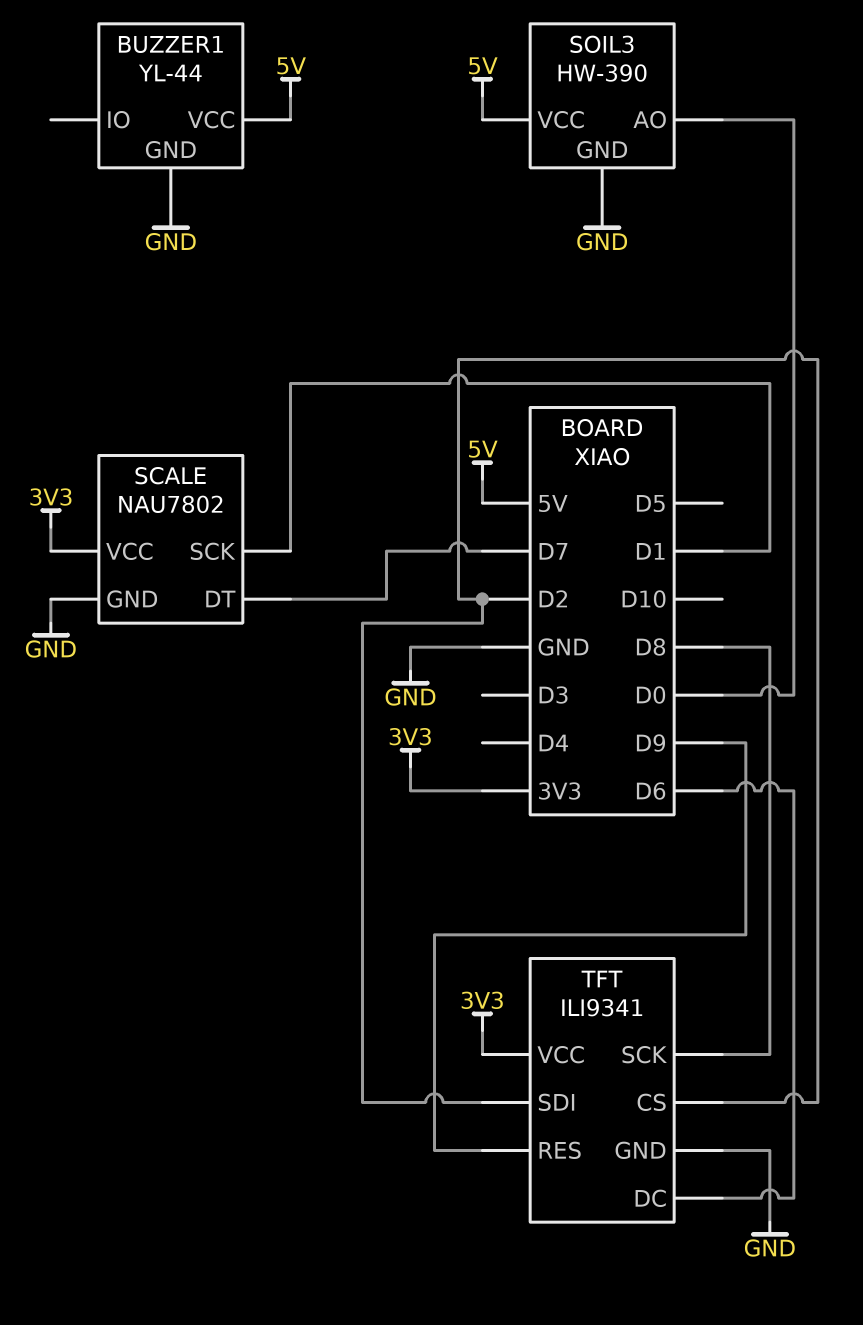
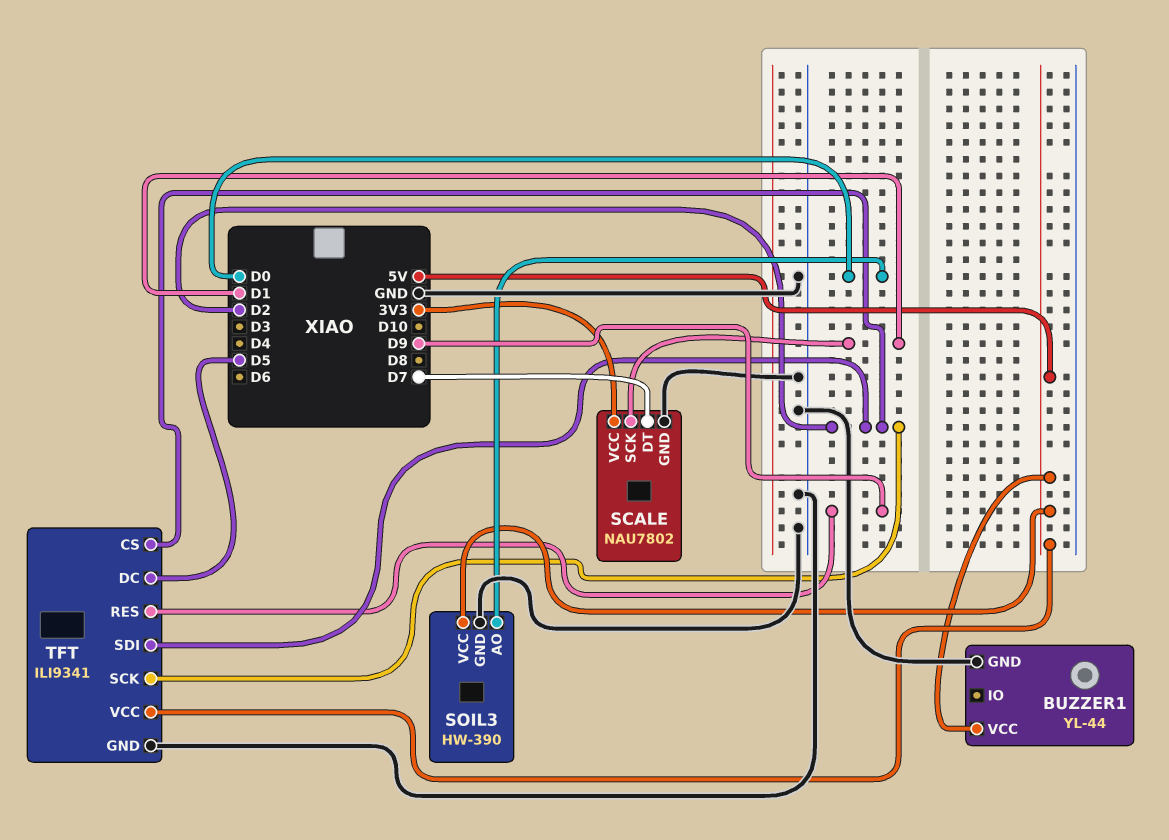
TFT pin DC: D6 -> D5
TFT pin SCK: D8 -> D2
TFT pin VCC: 3V3 -> 5V

